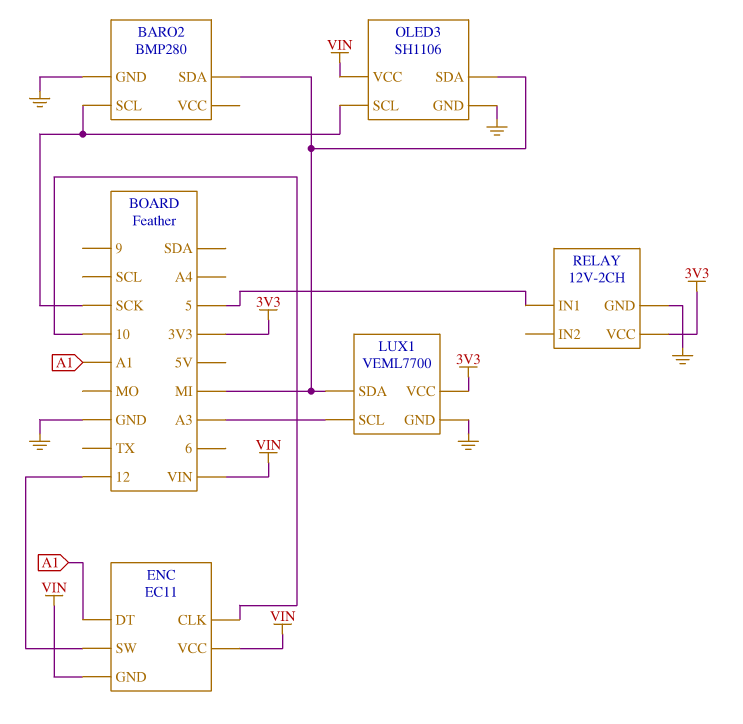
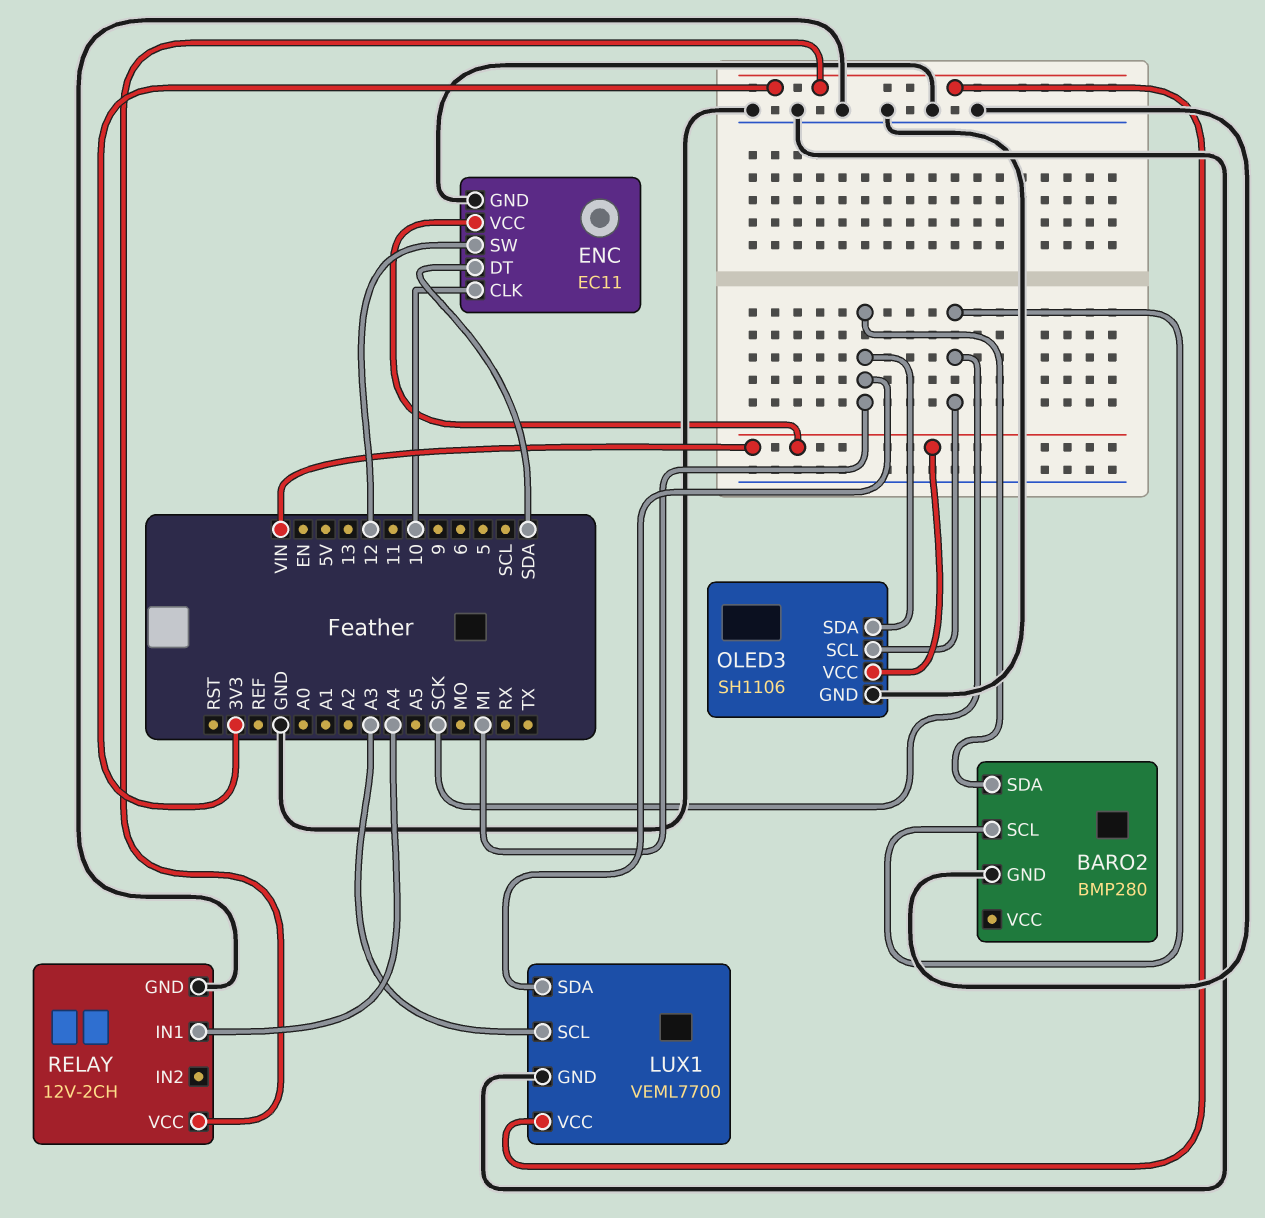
ENC pin DT: A1 -> SDA
ENC pin GND: VIN -> GND
RELAY pin IN1: 5 -> A4

